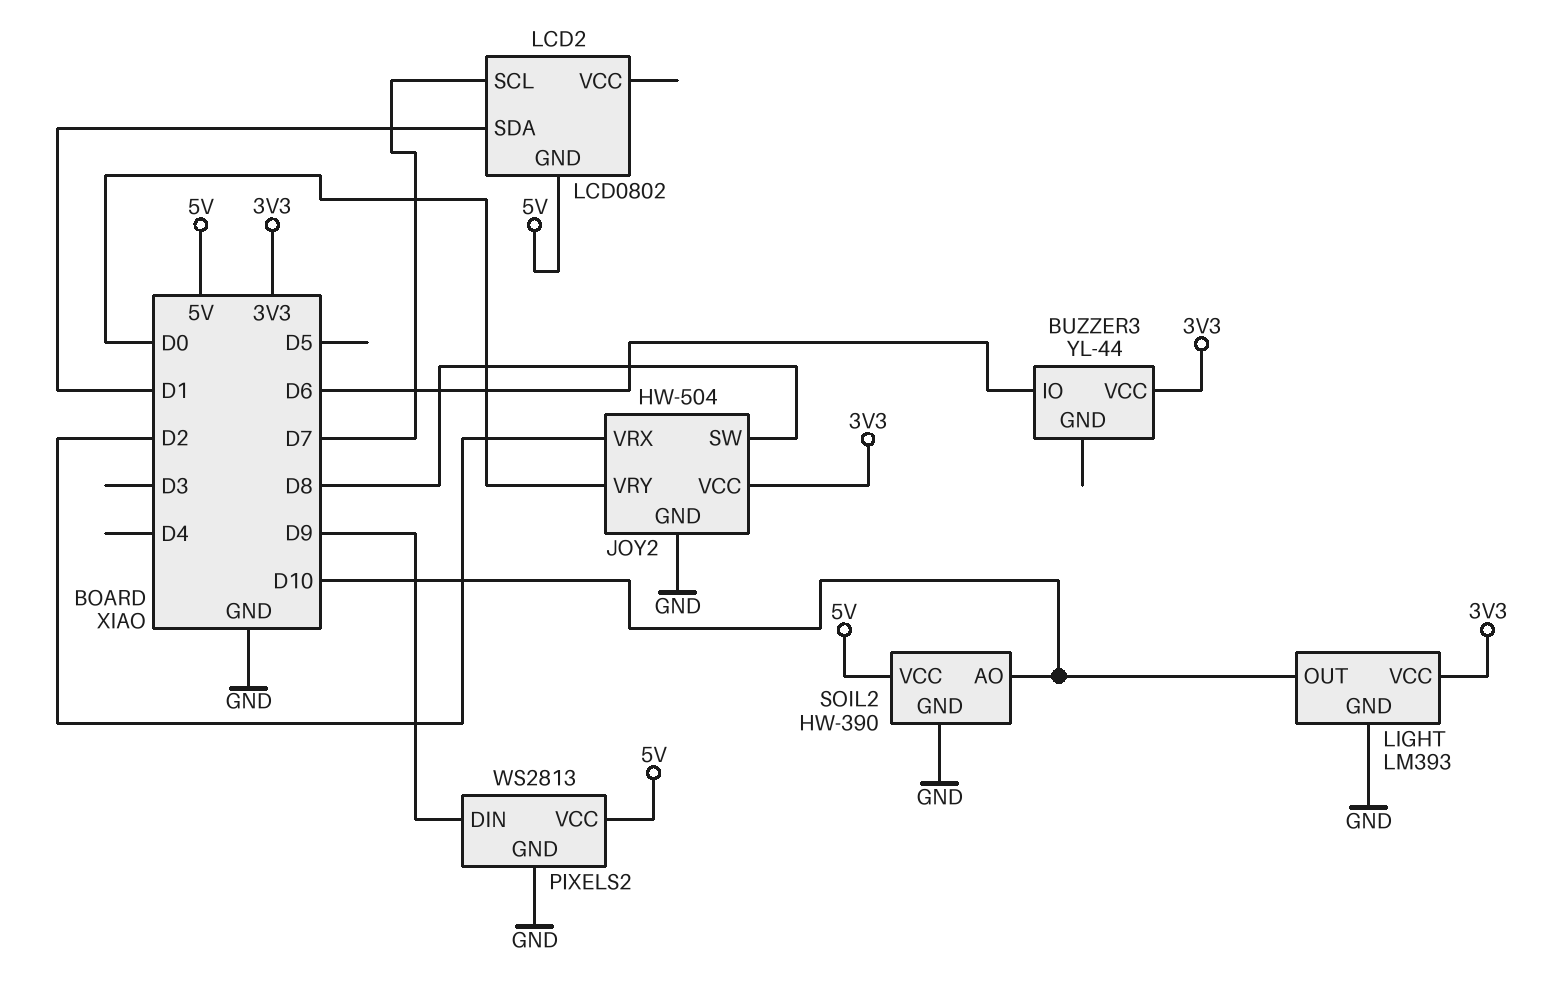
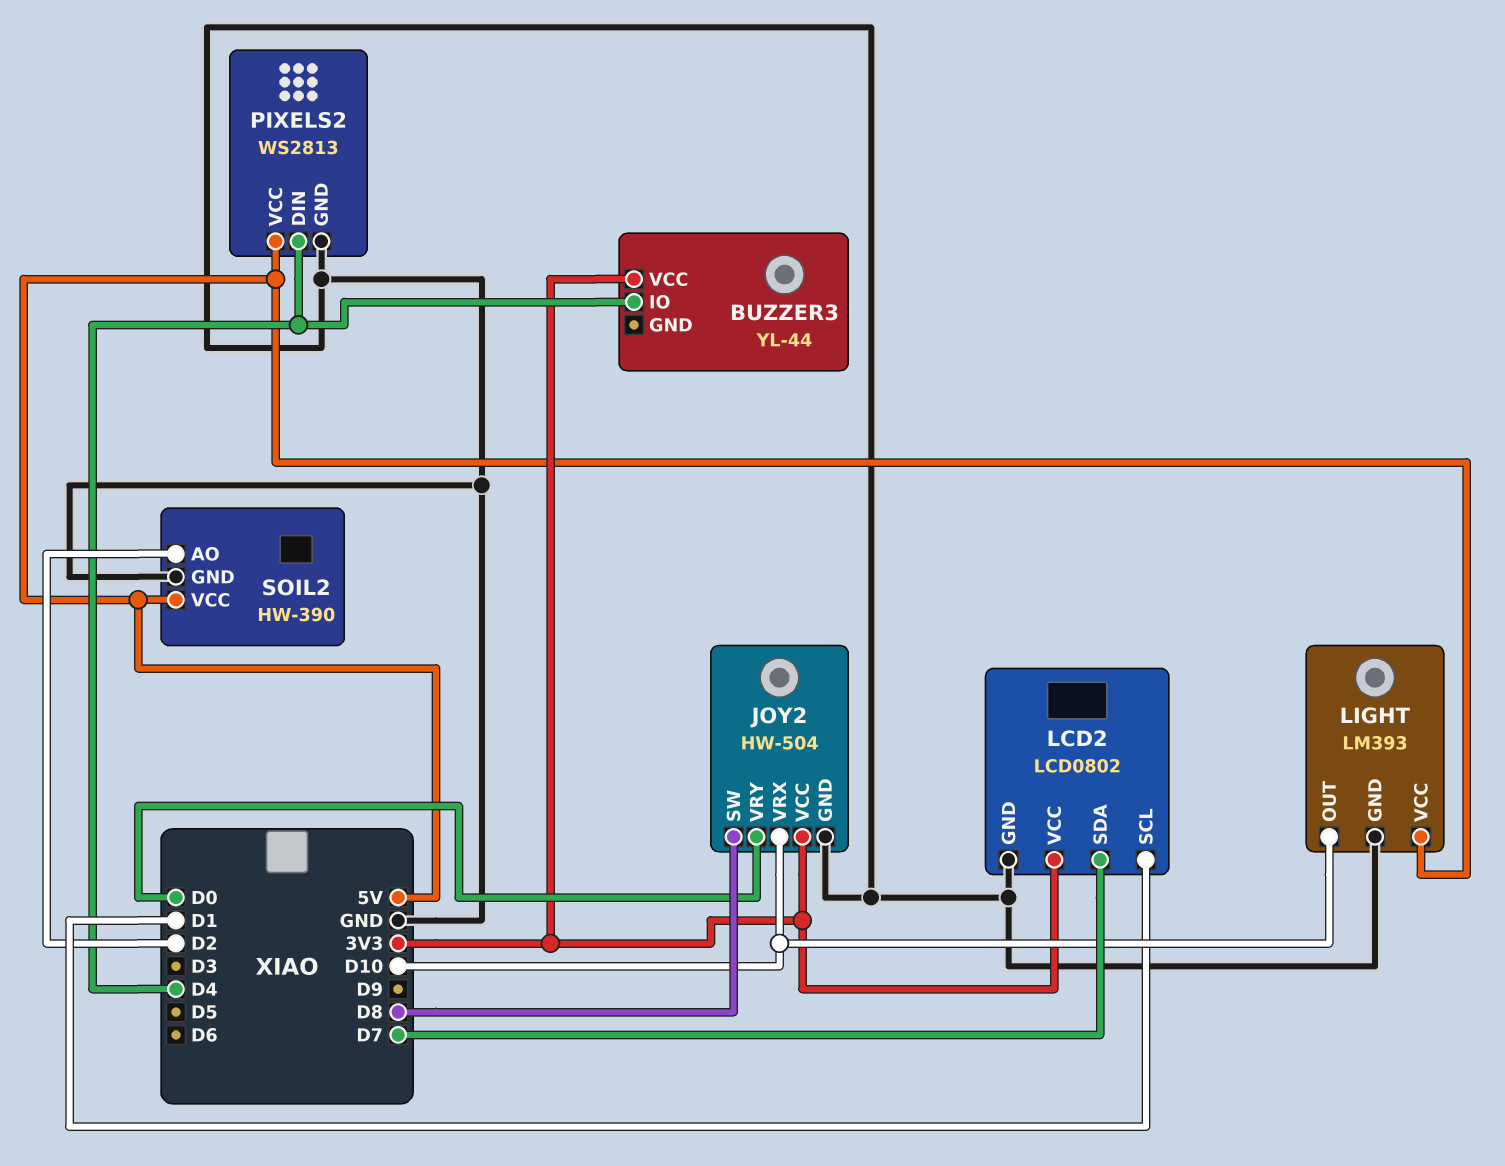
BUZZER3 pin IO: D6 -> D4
JOY2 pin VRX: D2 -> D10
LCD2 pin GND: 5V -> GND
LCD2 pin SCL: D7 -> D1
LCD2 pin SDA: D1 -> D7
LCD2 pin VCC: none -> 3V3
LIGHT pin VCC: 3V3 -> 5V
PIXELS2 pin DIN: D9 -> D4
SOIL2 pin AO: D10 -> D2

